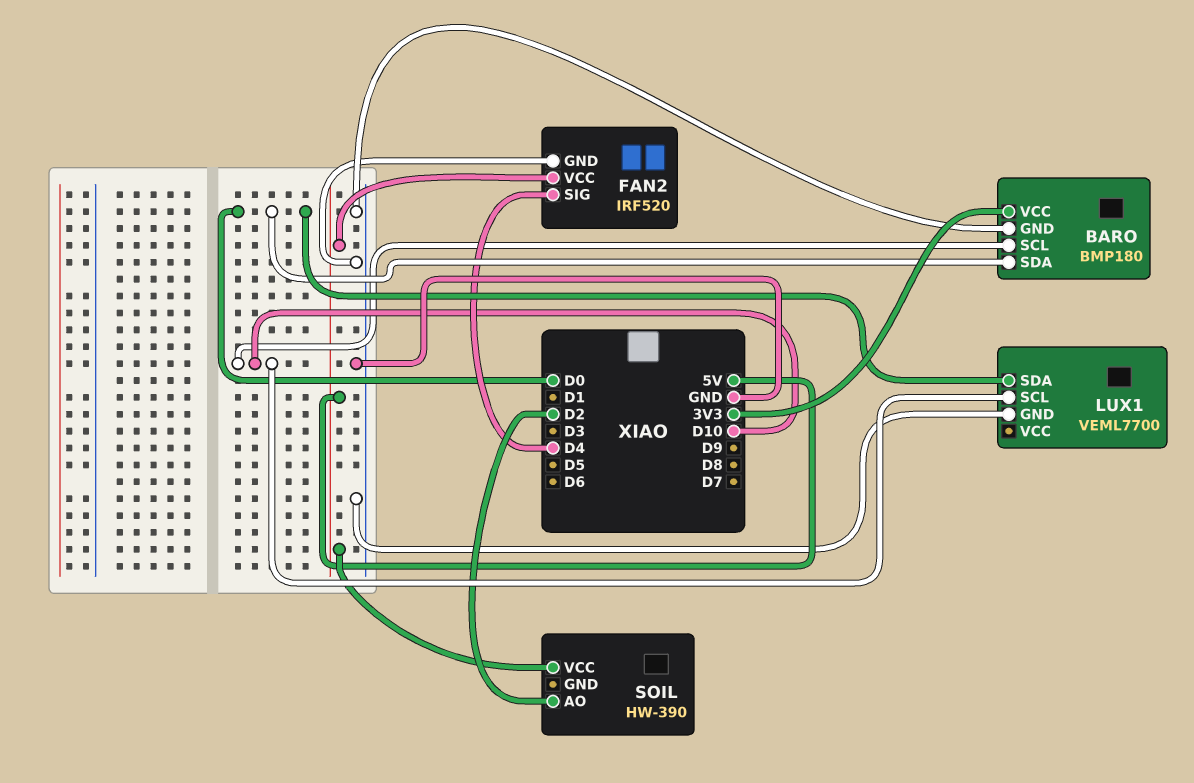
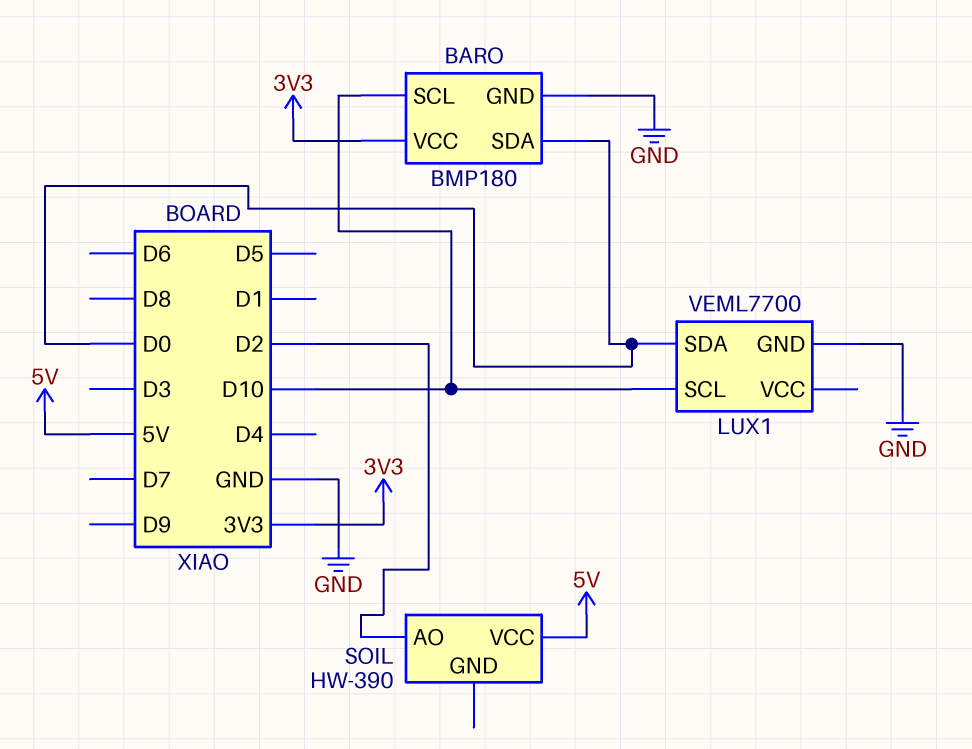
FAN2: IRF520 -> none
FAN2 pin GND: GND -> none
FAN2 pin SIG: D4 -> none
FAN2 pin VCC: 5V -> none

